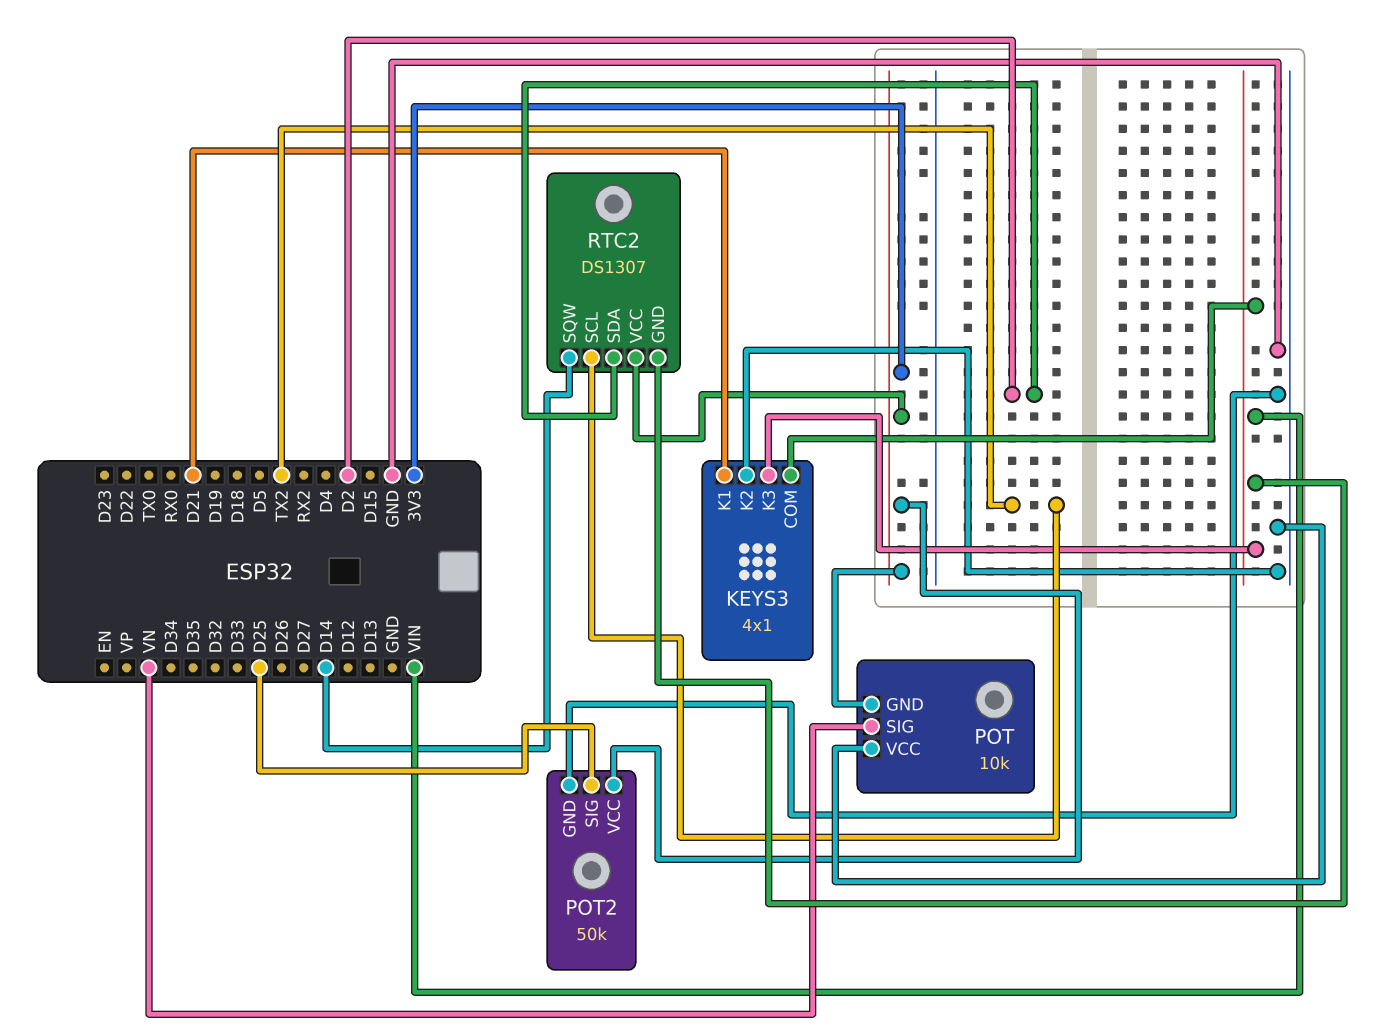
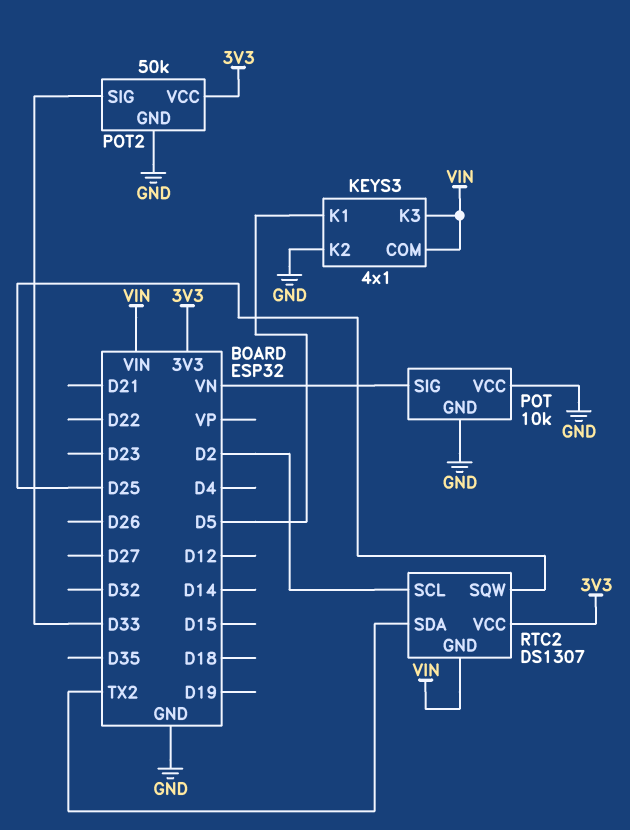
KEYS3 pin K1: D21 -> D5
POT pin GND: 3V3 -> GND
POT2 pin SIG: D25 -> D33
RTC2 pin SCL: TX2 -> D2
RTC2 pin SDA: D2 -> TX2
RTC2 pin SQW: D14 -> D25

